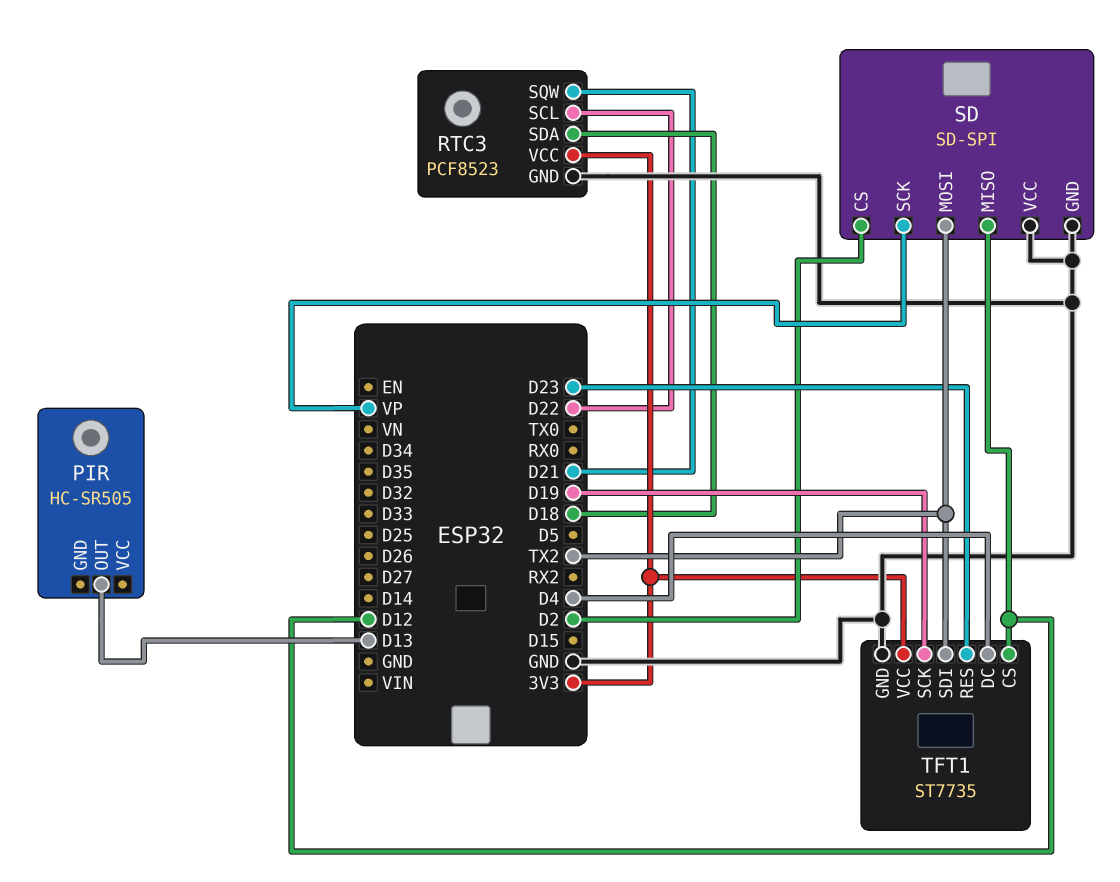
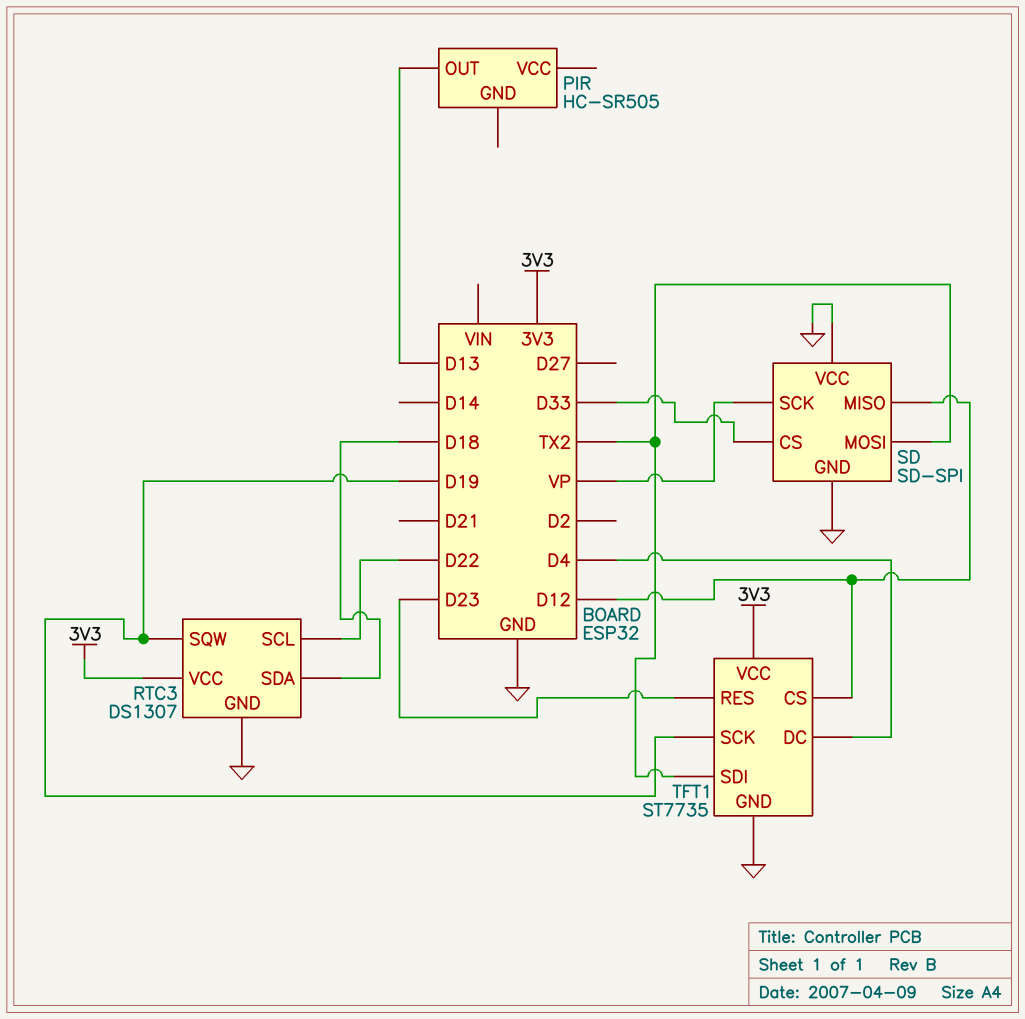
RTC3: PCF8523 -> DS1307
RTC3 pin SQW: D21 -> D19
SD pin CS: D2 -> D33

